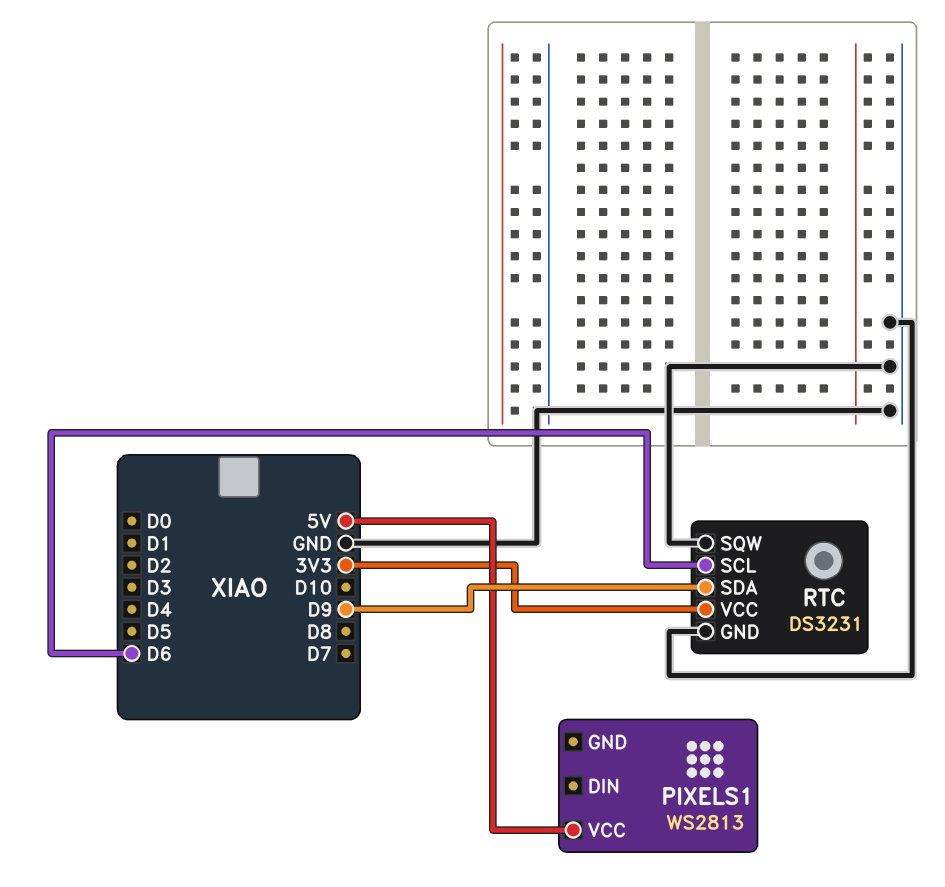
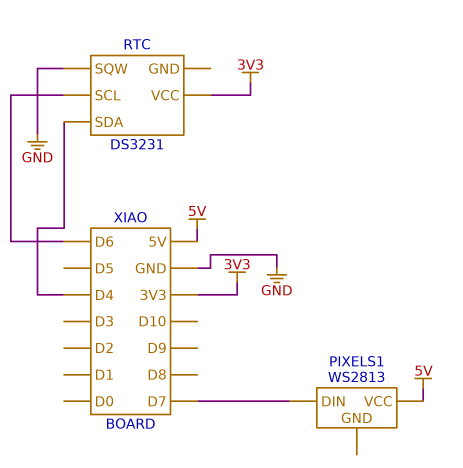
PIXELS1 pin DIN: none -> D7
RTC pin GND: GND -> none
RTC pin SDA: D9 -> D4

